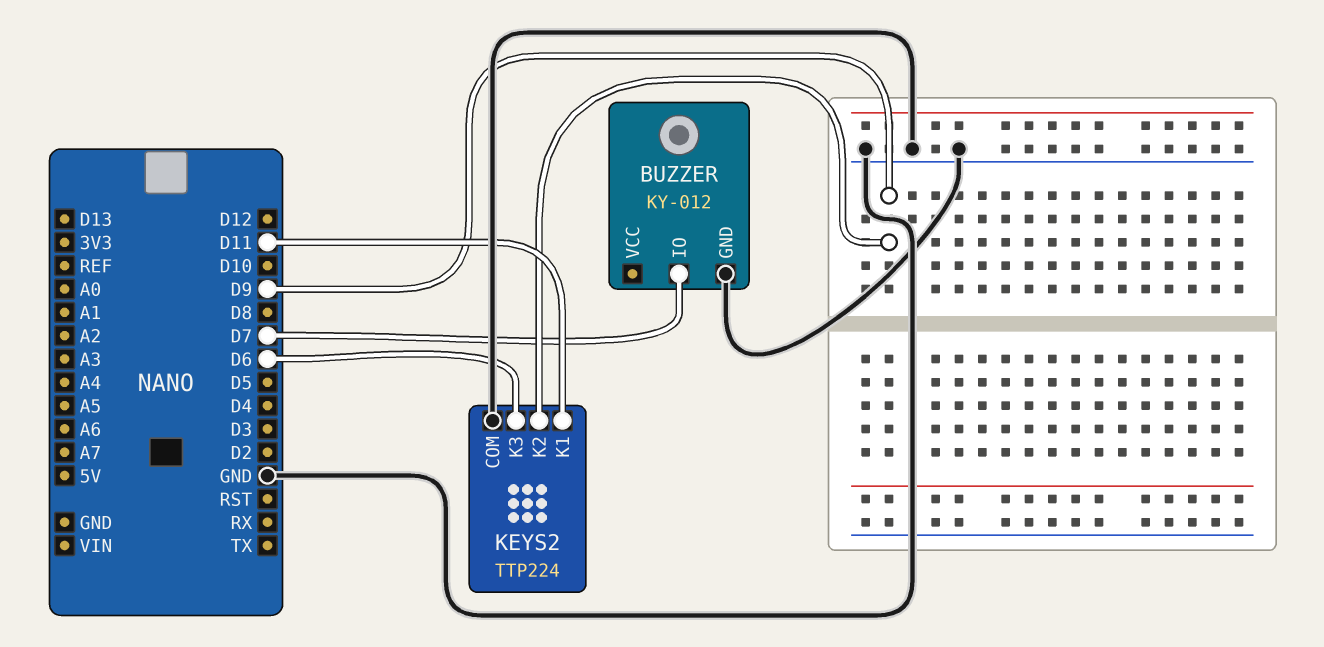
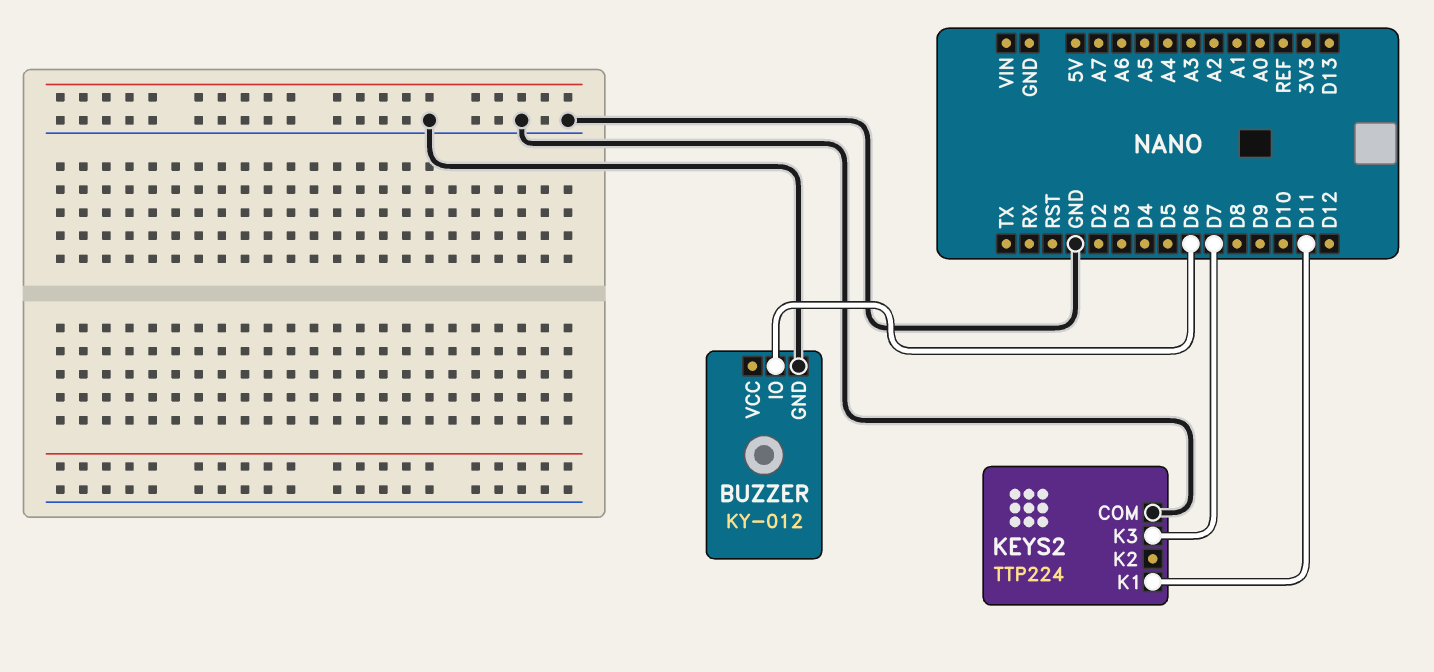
BUZZER pin IO: D7 -> D6
KEYS2 pin K2: D9 -> none
KEYS2 pin K3: D6 -> D7

